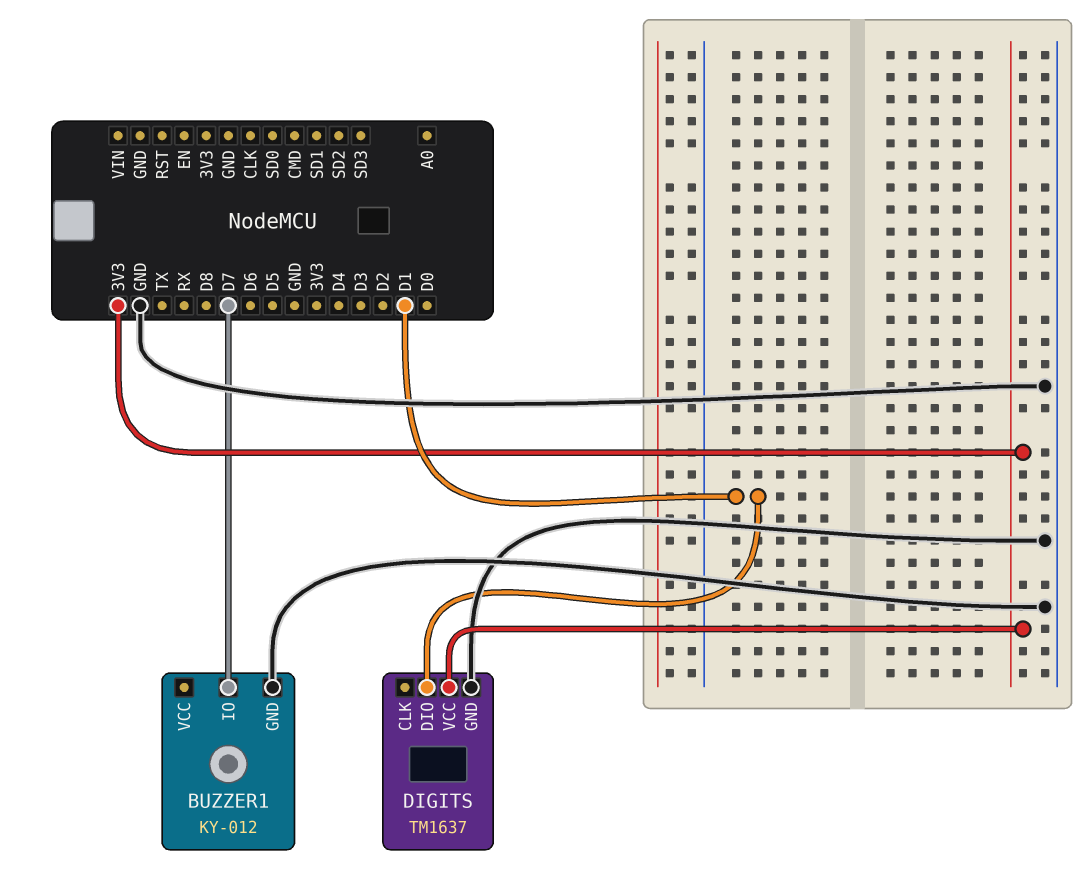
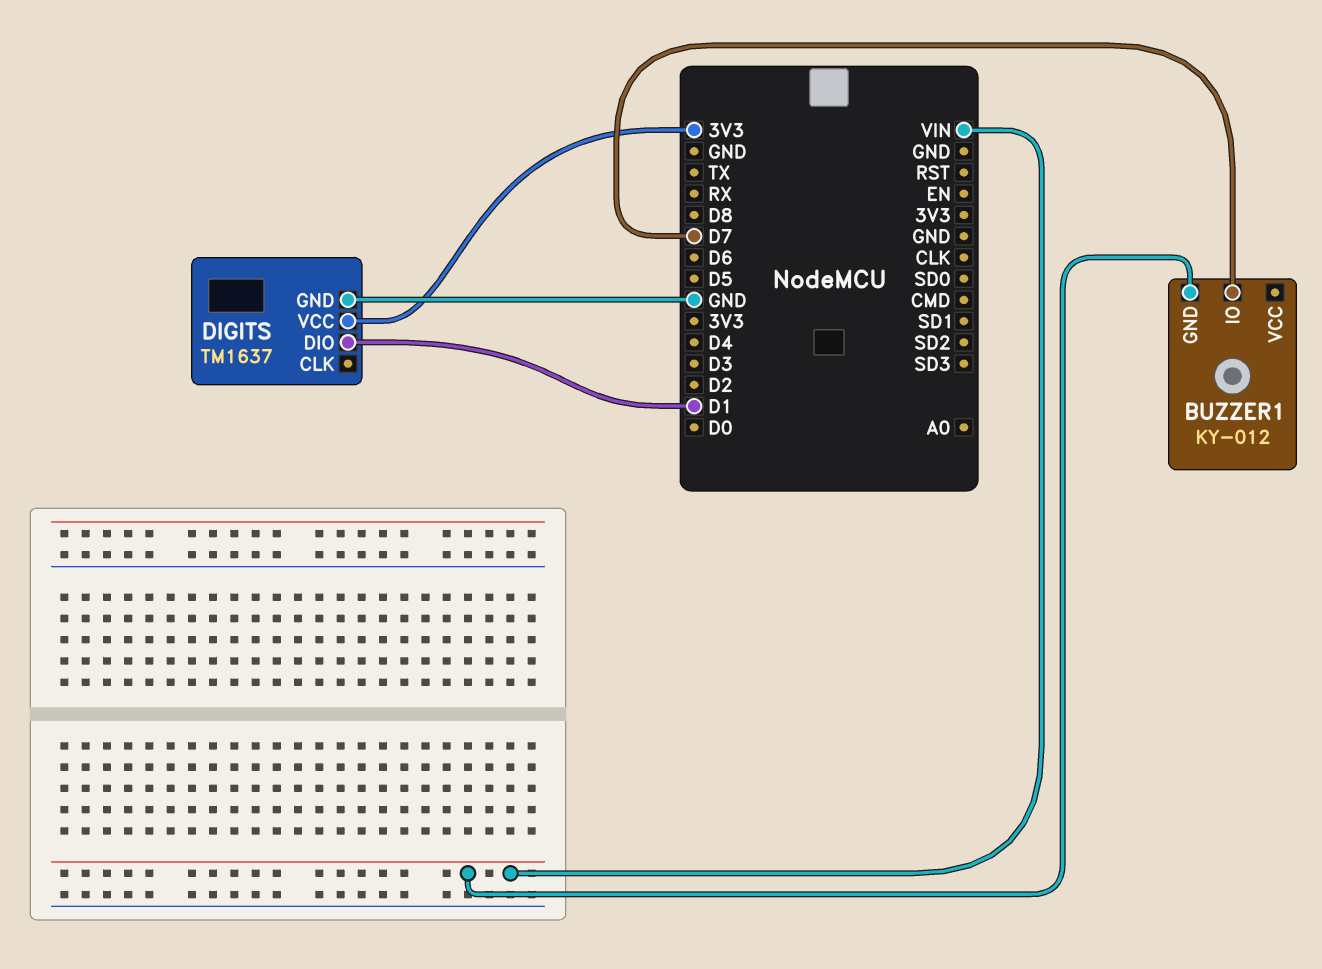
BUZZER1 pin GND: GND -> VIN

